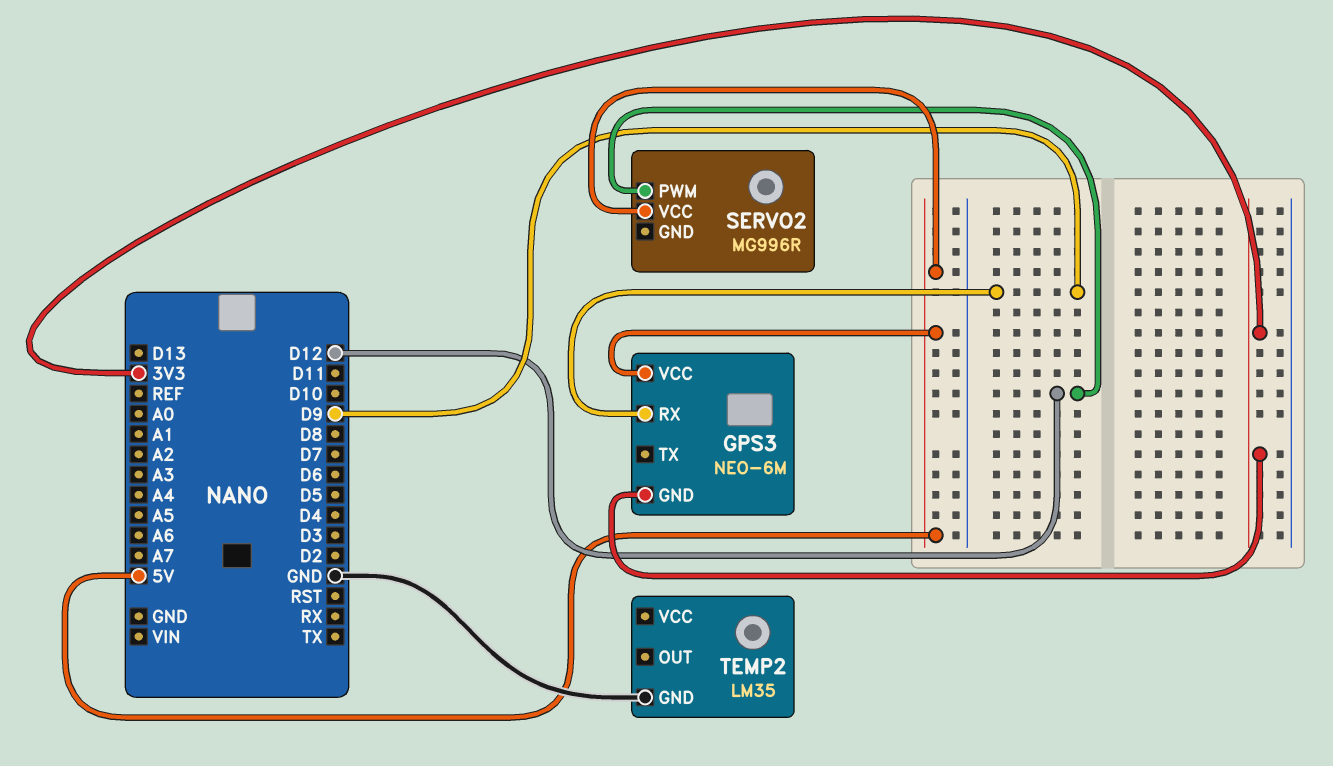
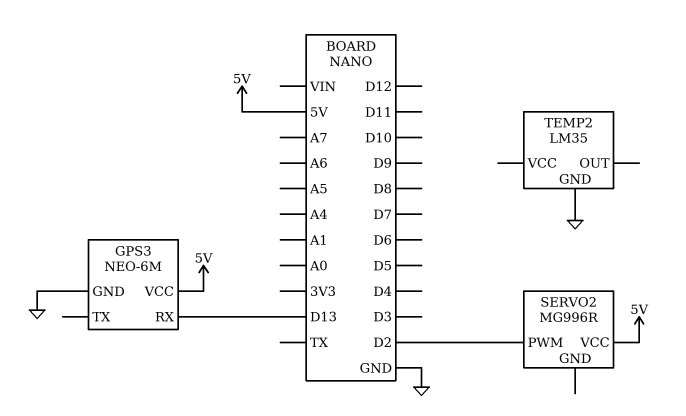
GPS3 pin GND: 3V3 -> GND
GPS3 pin RX: D9 -> D13
SERVO2 pin PWM: D12 -> D2

